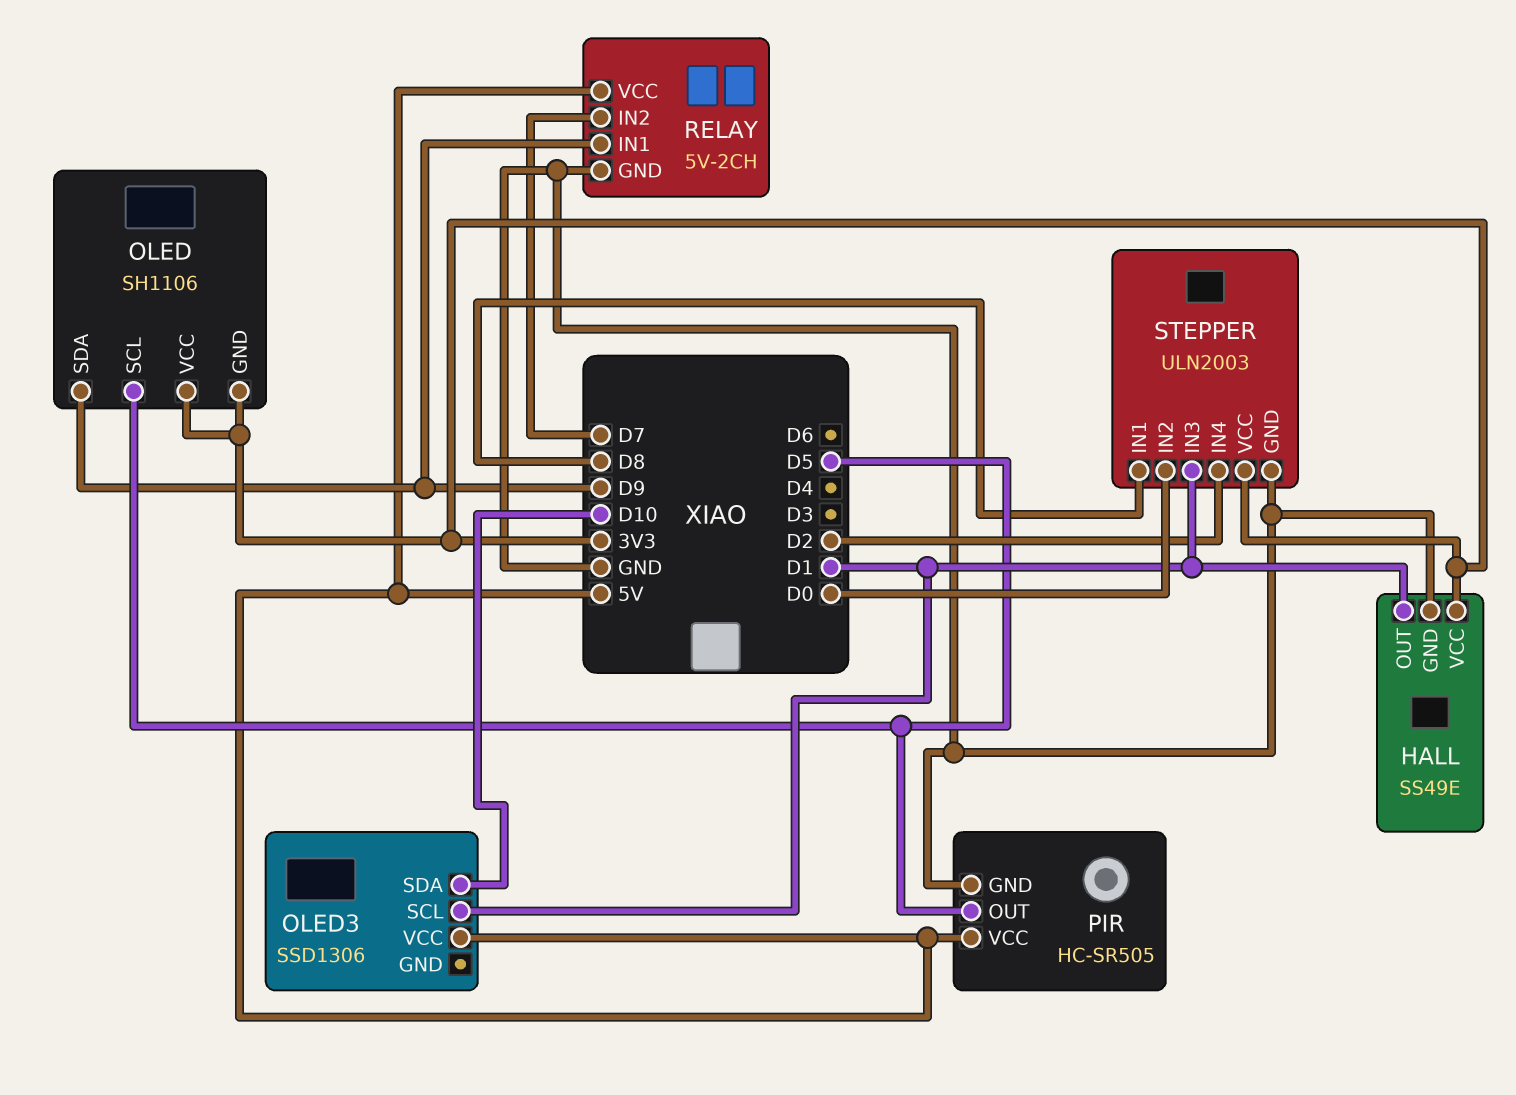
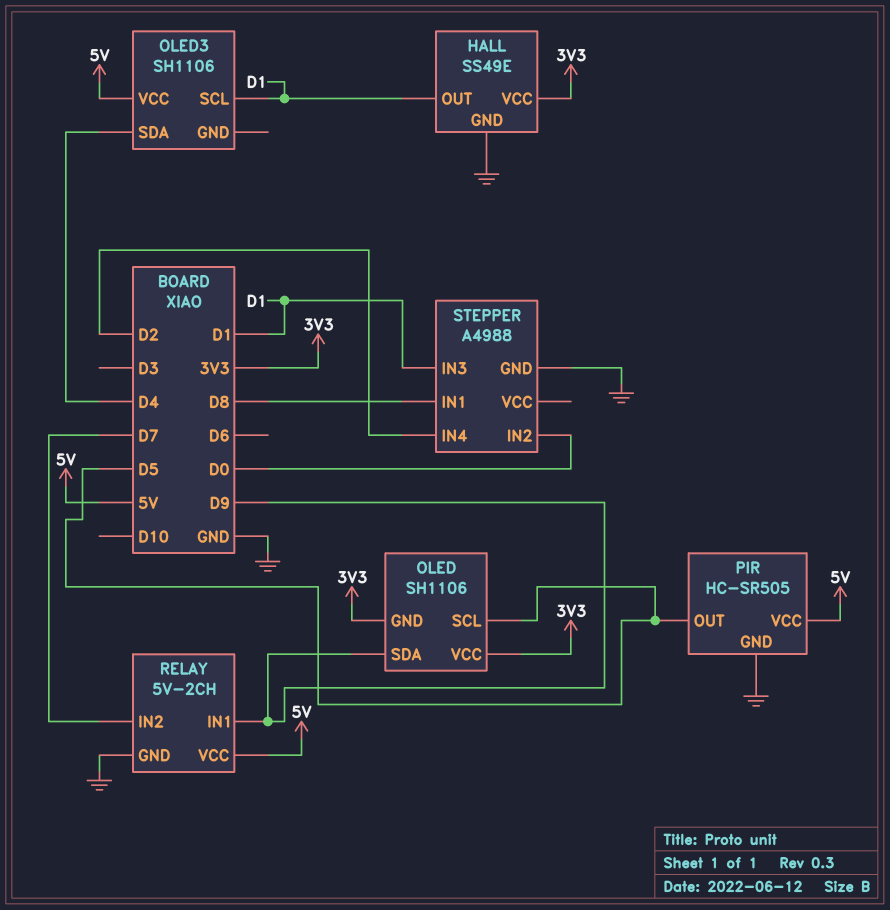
OLED3: SSD1306 -> SH1106
OLED3 pin SDA: D10 -> D4
STEPPER: ULN2003 -> A4988
STEPPER pin VCC: 3V3 -> none

